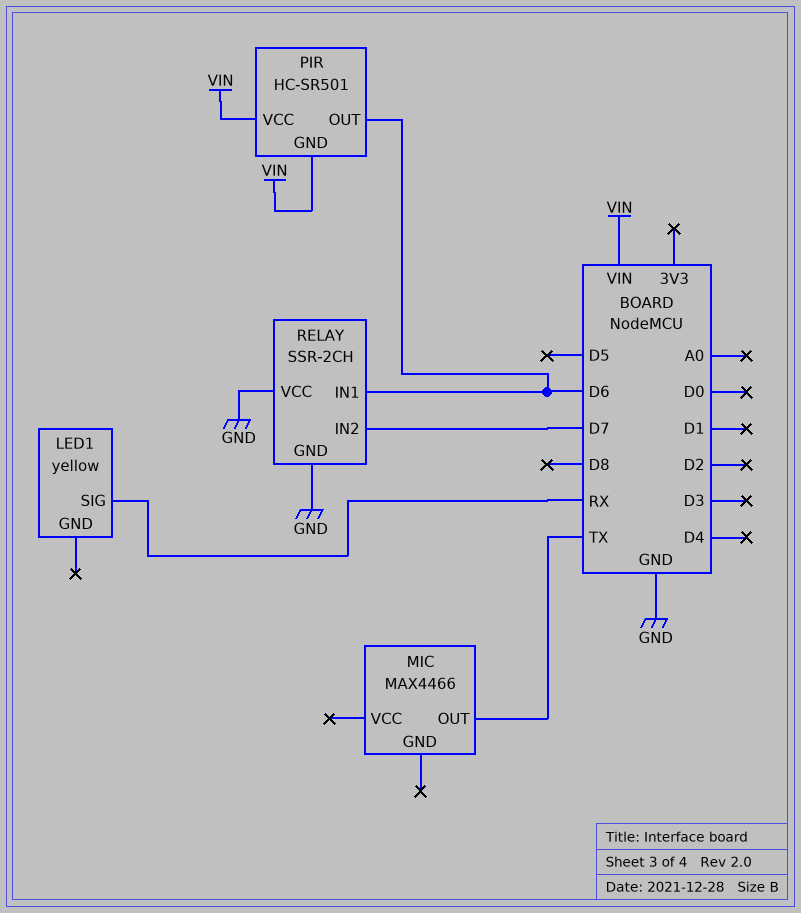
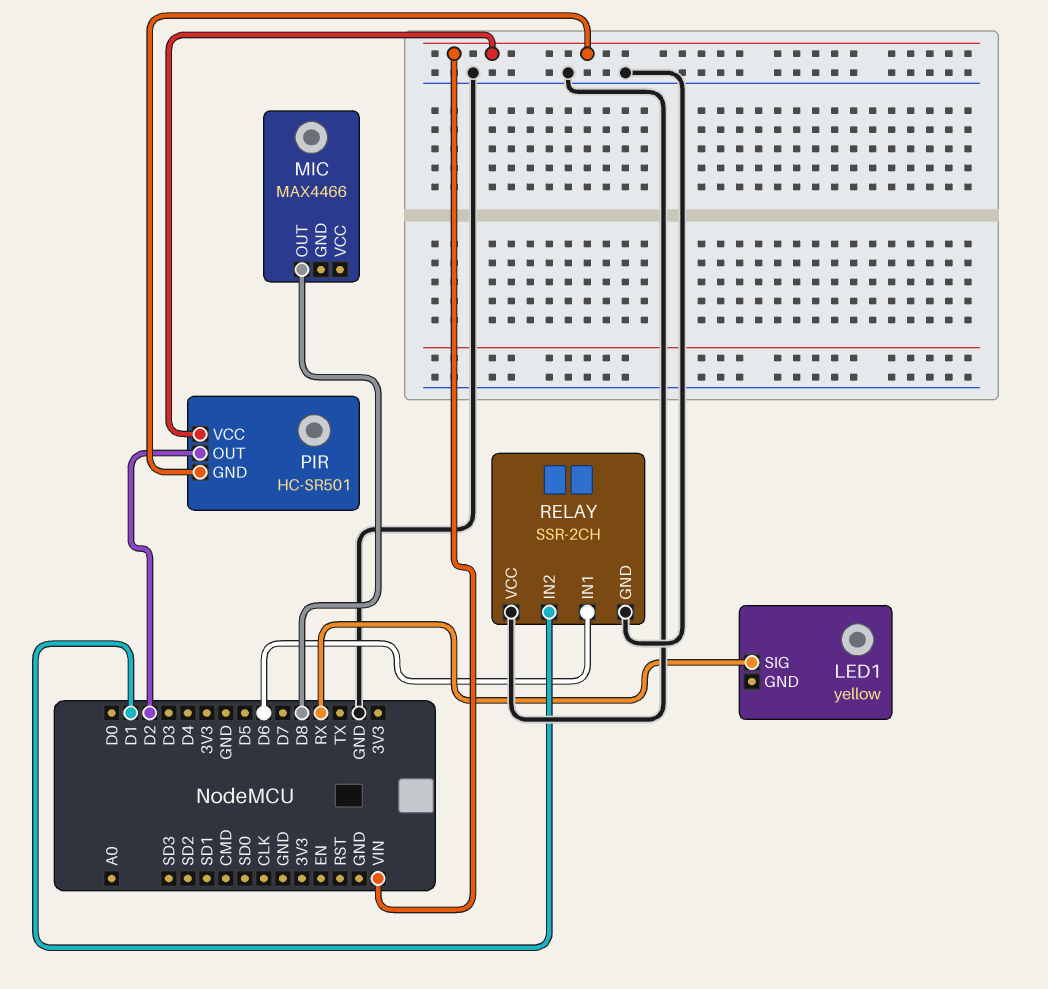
MIC pin OUT: TX -> D8
PIR pin OUT: D6 -> D2
RELAY pin IN2: D7 -> D1

